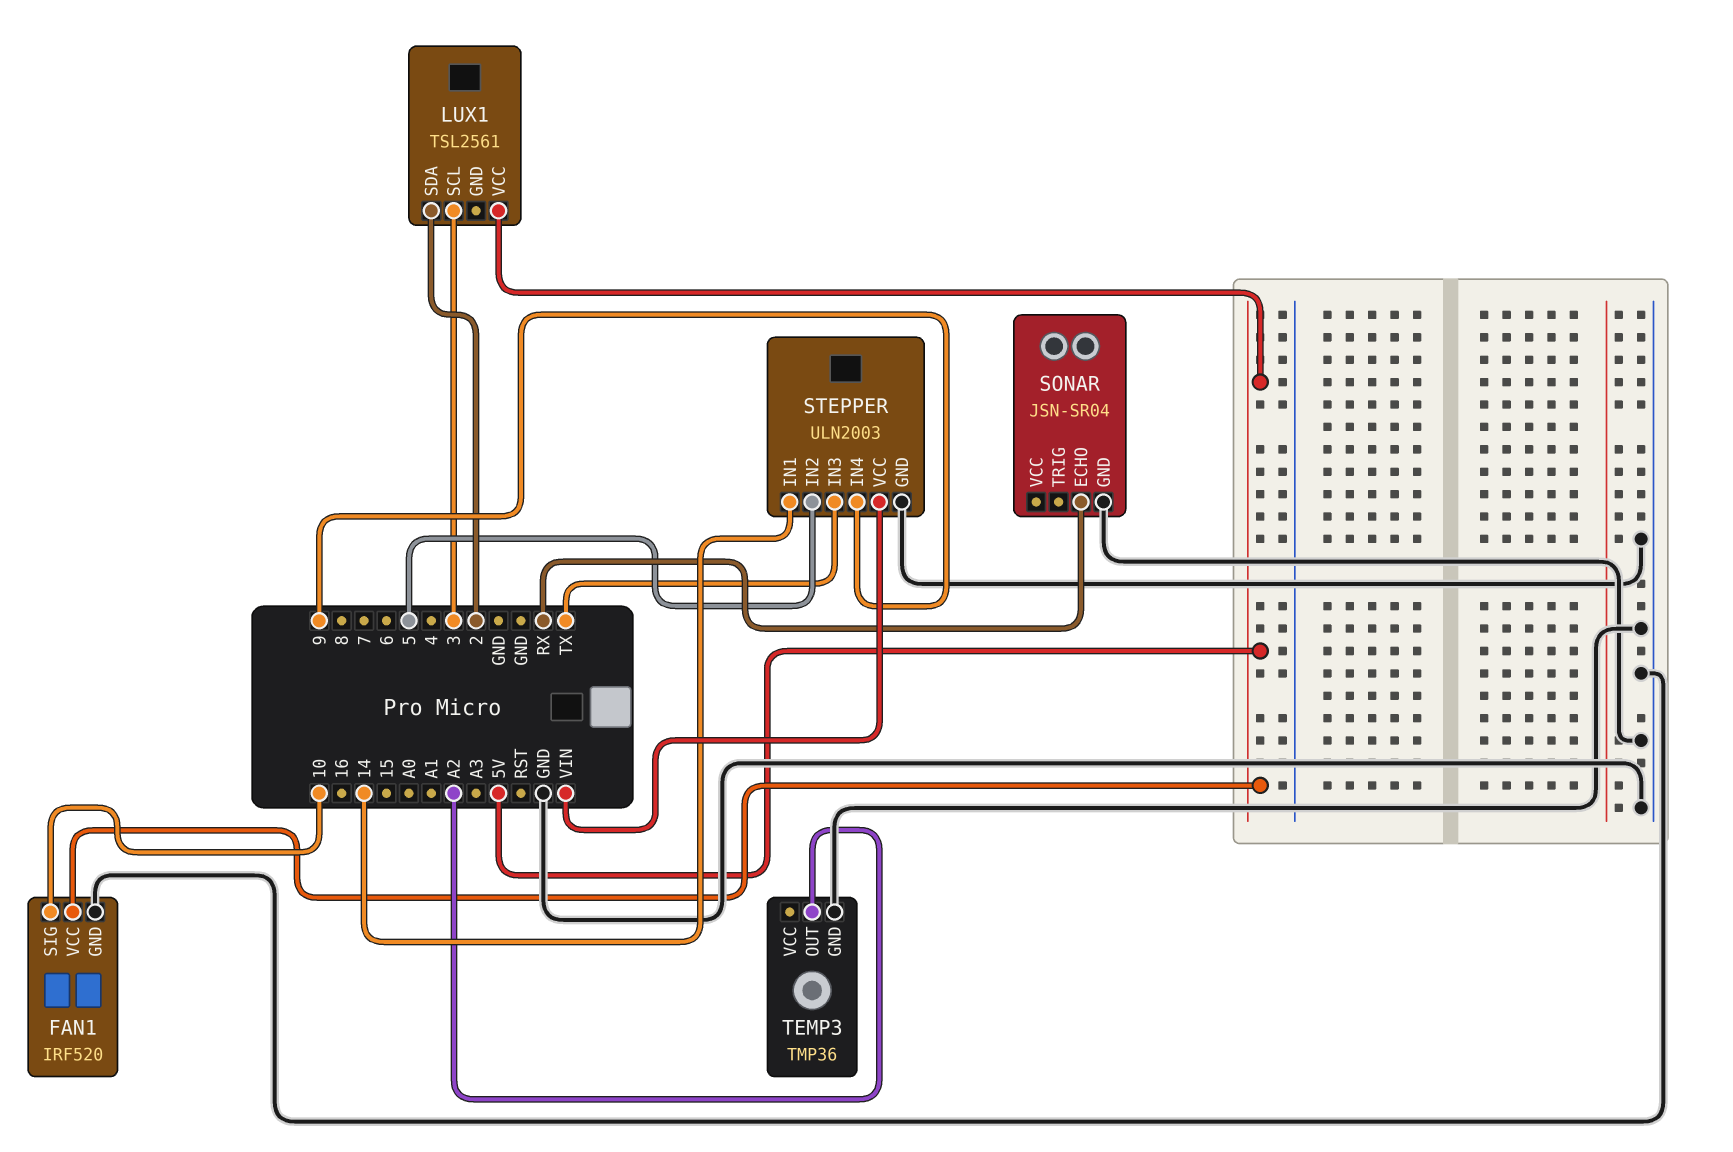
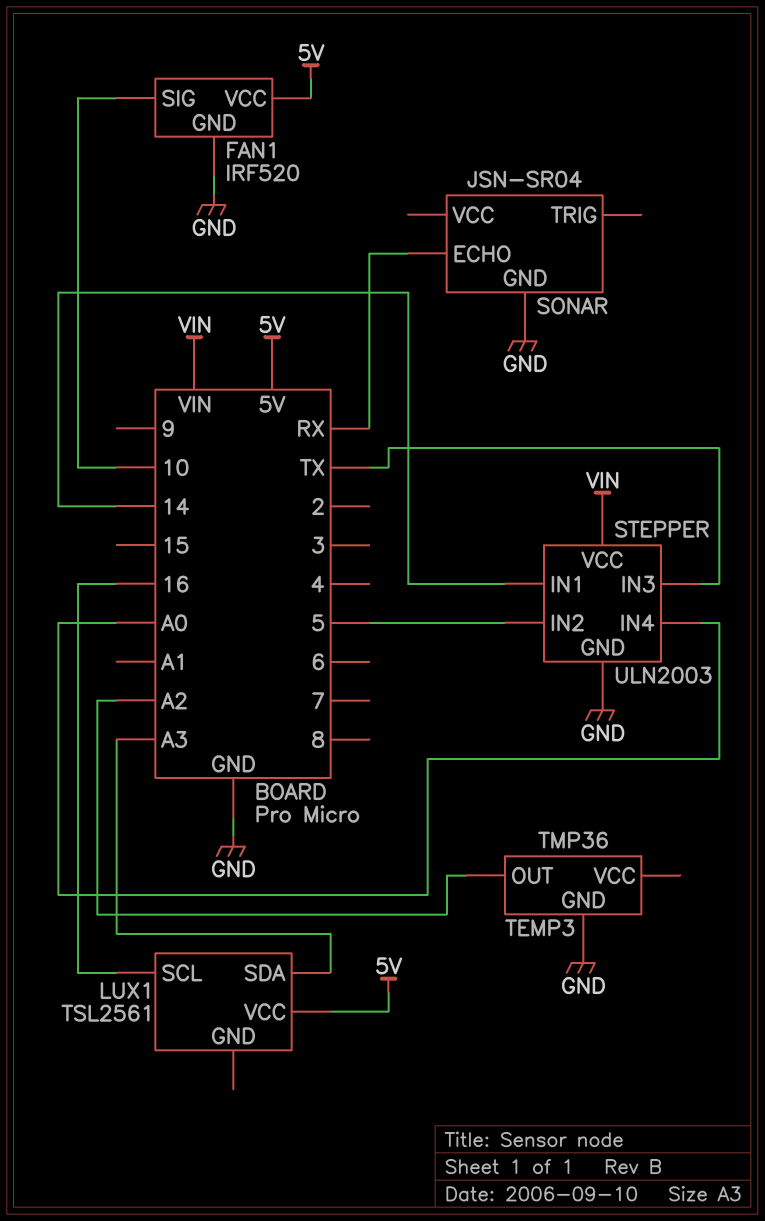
LUX1 pin SCL: 3 -> 16
LUX1 pin SDA: 2 -> A3
STEPPER pin IN4: 9 -> A0

